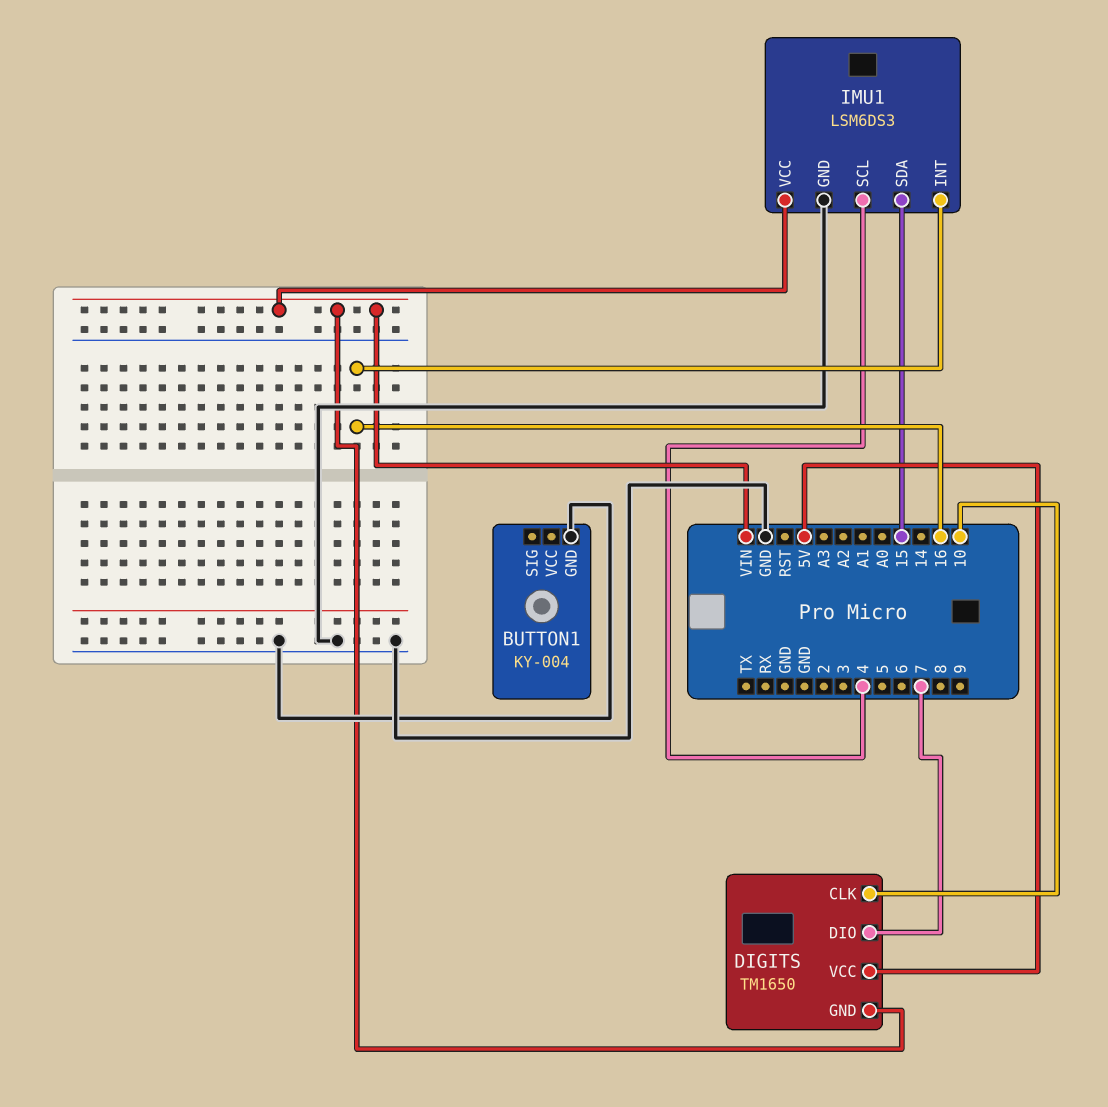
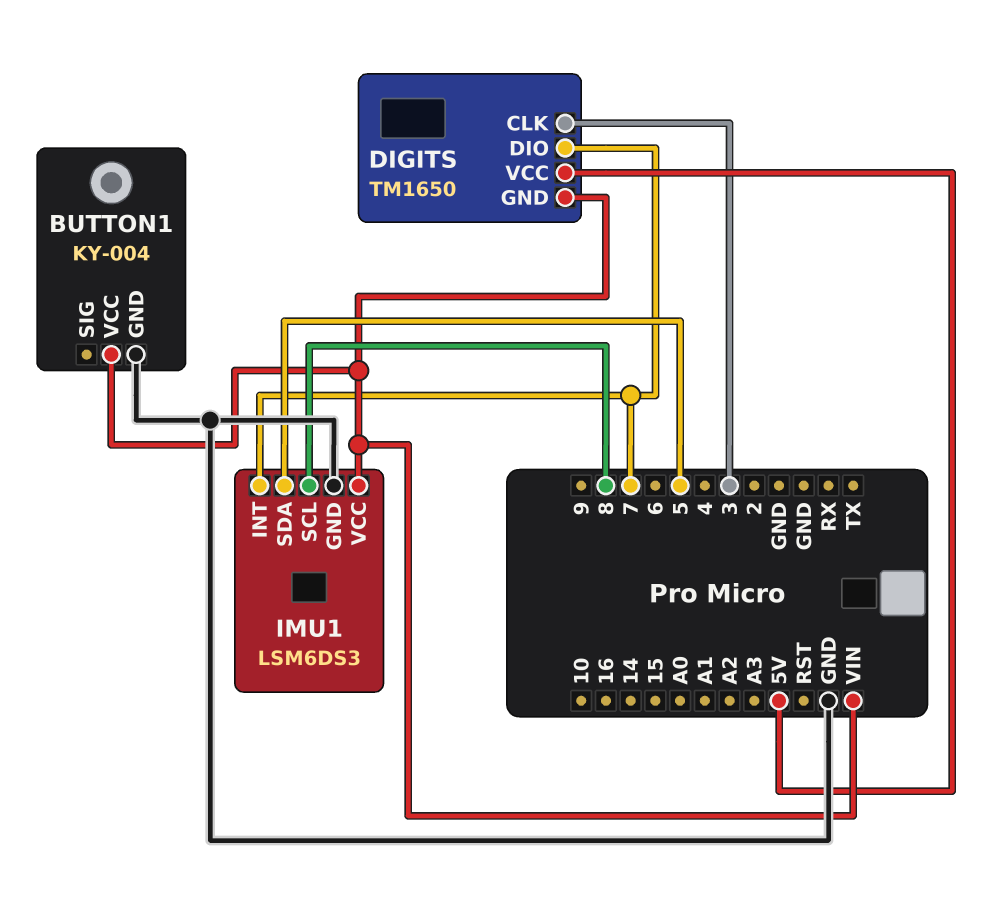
BUTTON1 pin VCC: none -> VIN
DIGITS pin CLK: 10 -> 3
IMU1 pin INT: 16 -> 7
IMU1 pin SCL: 4 -> 8
IMU1 pin SDA: 15 -> 5

